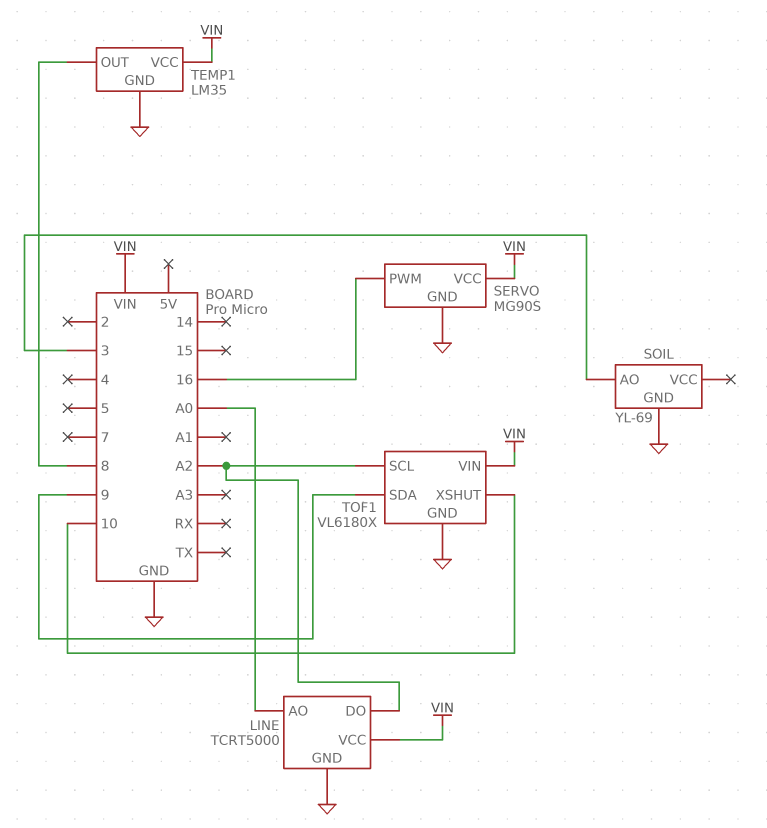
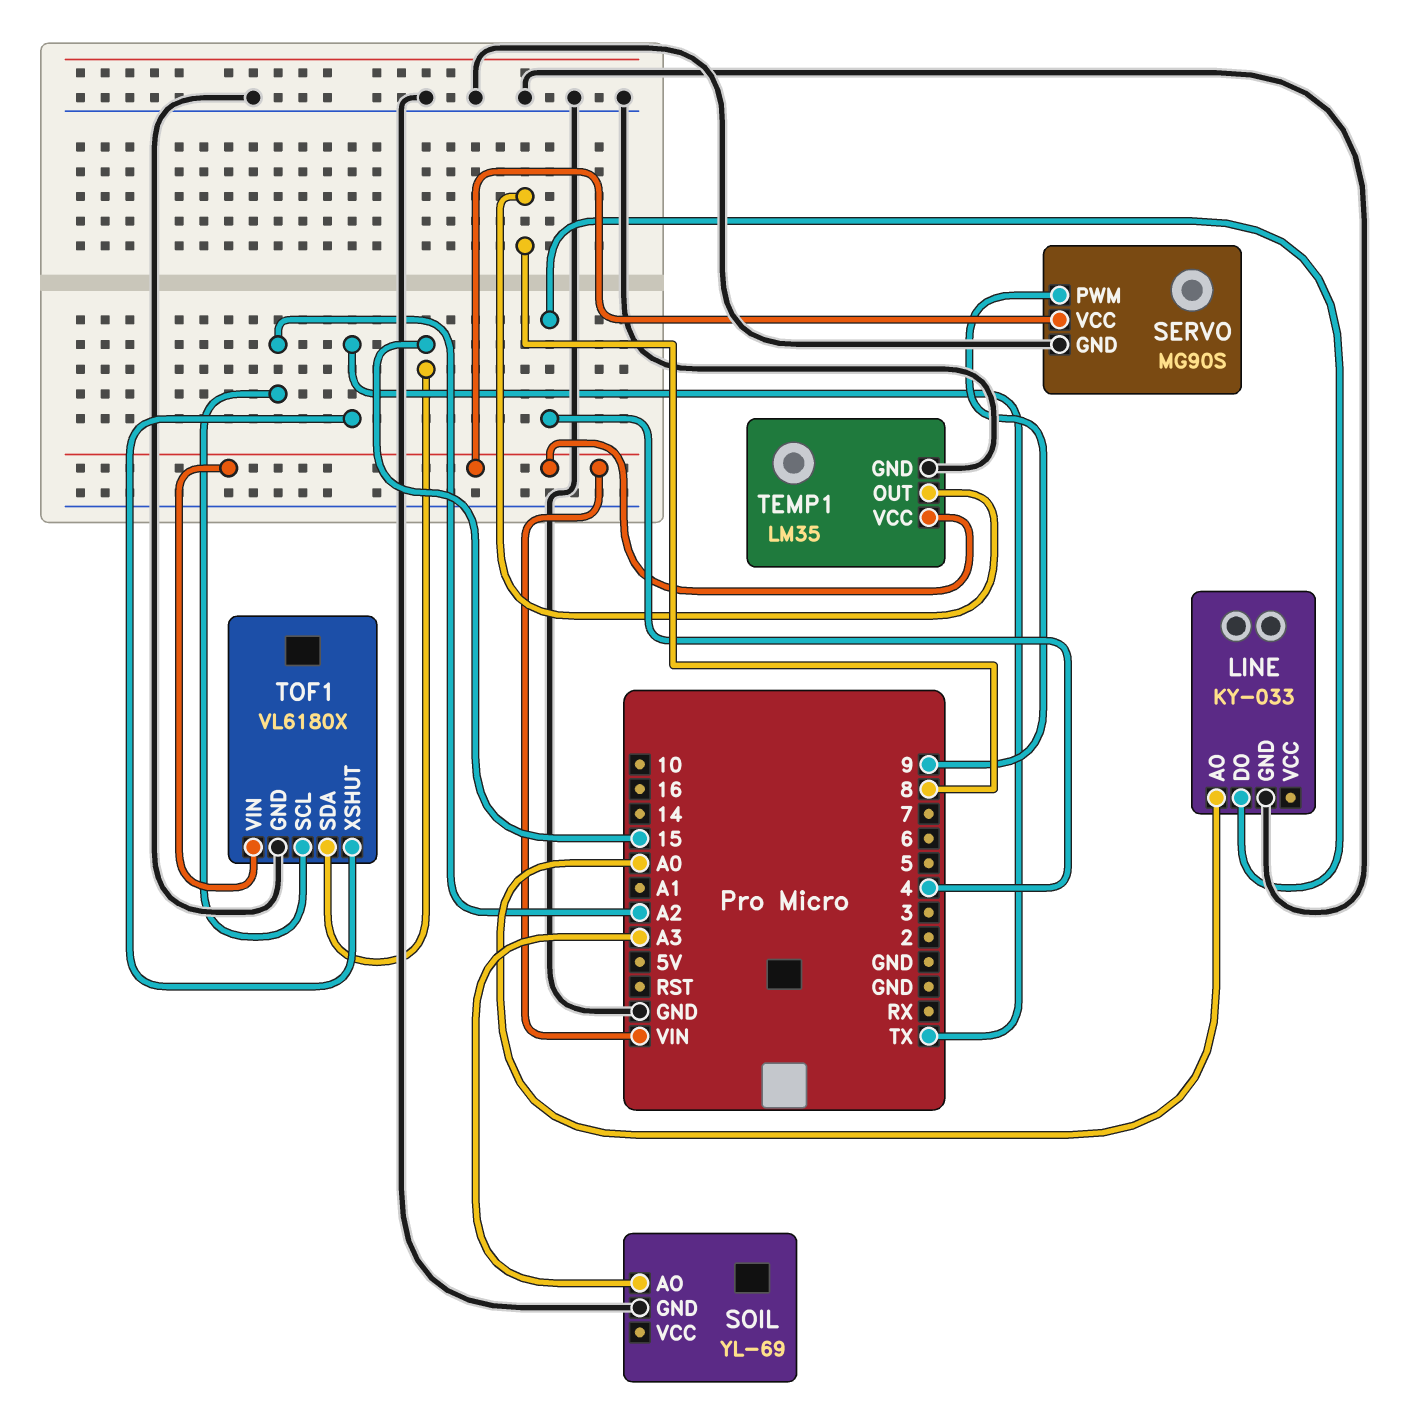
LINE: TCRT5000 -> KY-033
LINE pin DO: A2 -> 4
LINE pin VCC: VIN -> none
SERVO pin PWM: 16 -> 9
SOIL pin AO: 3 -> A3
TOF1 pin SDA: 9 -> 15
TOF1 pin XSHUT: 10 -> TX

